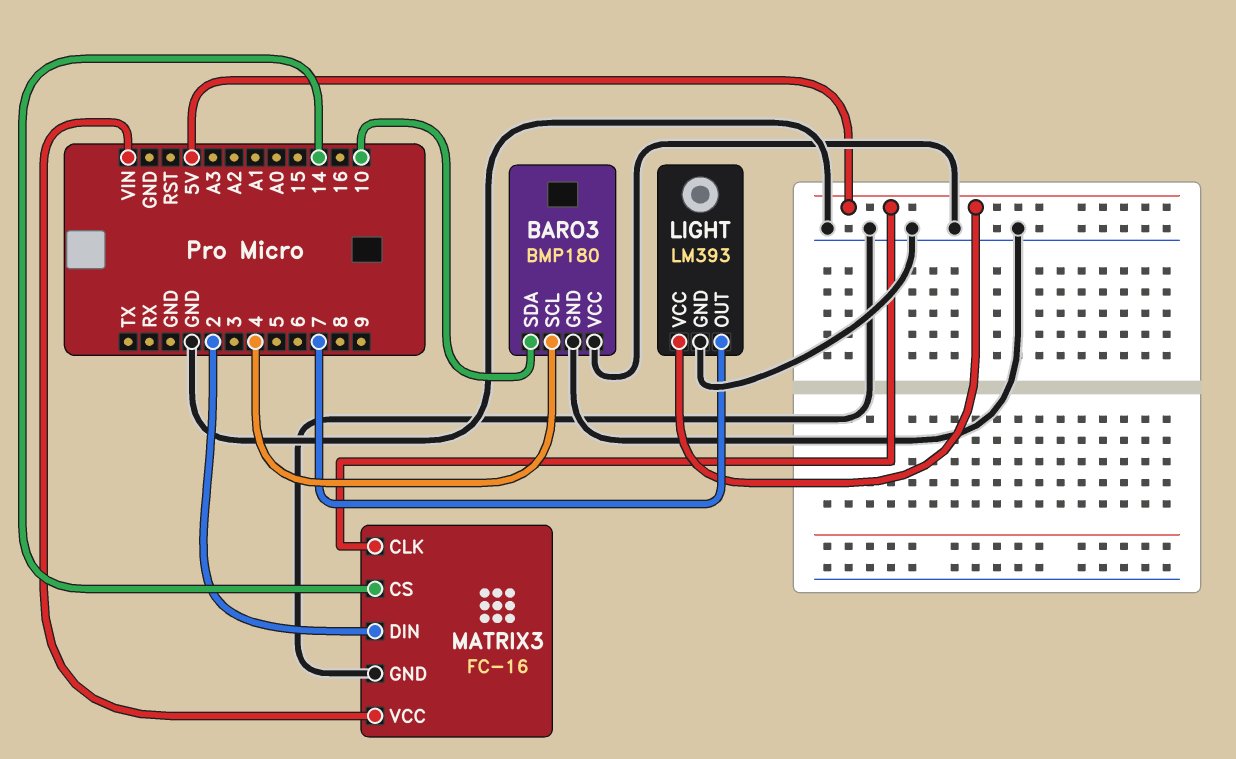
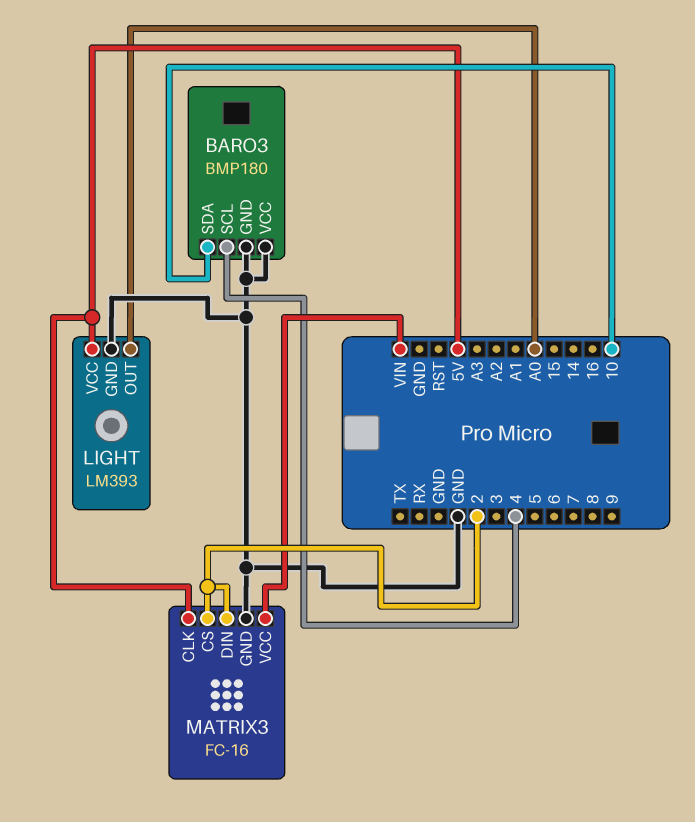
LIGHT pin OUT: 7 -> A0
MATRIX3 pin CS: 14 -> 2

